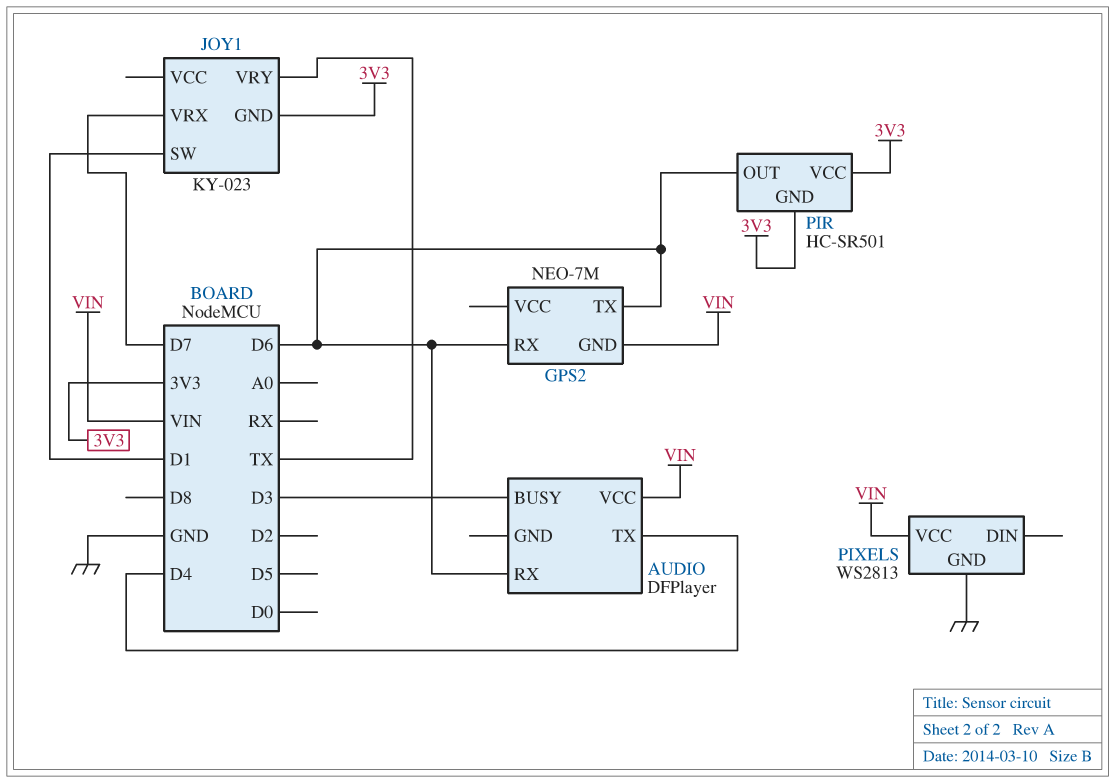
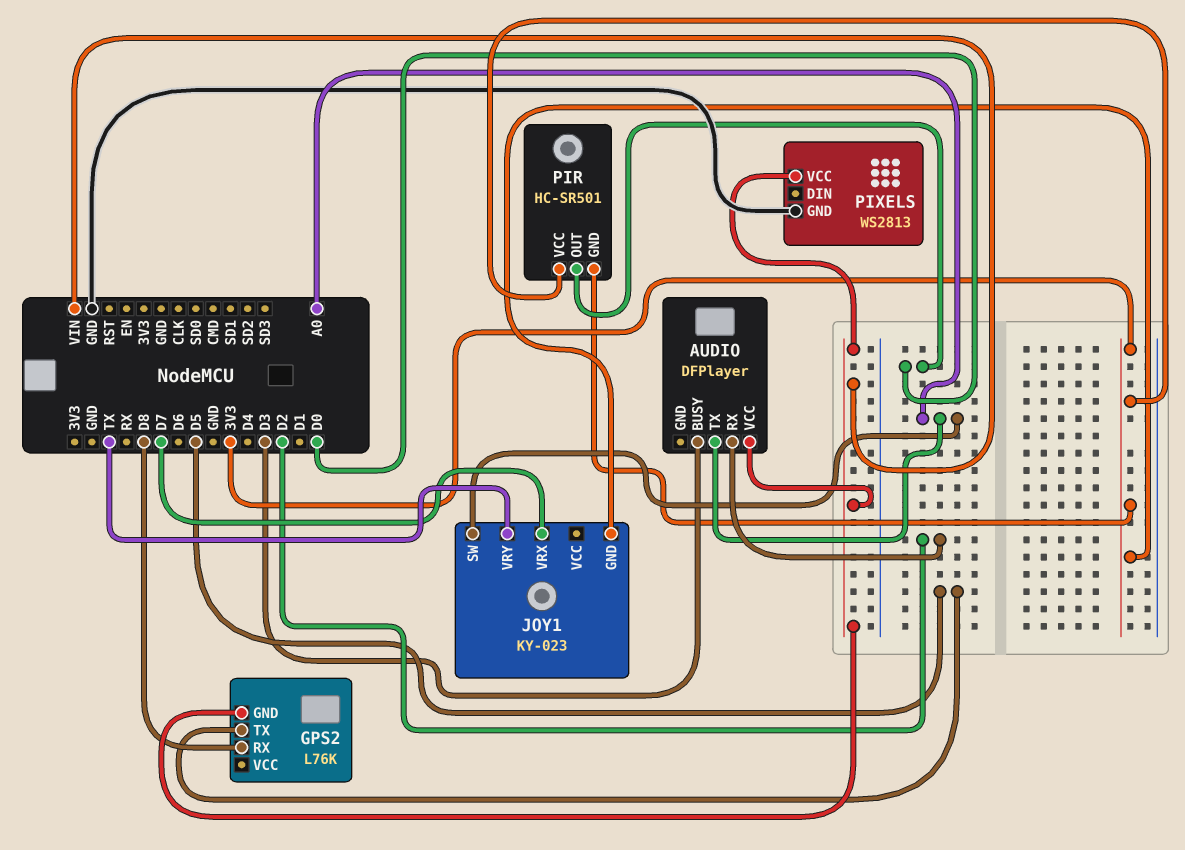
AUDIO pin RX: D6 -> D2
AUDIO pin TX: D4 -> A0
GPS2: NEO-7M -> L76K
GPS2 pin RX: D6 -> D8
GPS2 pin TX: D6 -> D5
JOY1 pin SW: D1 -> A0
PIR pin OUT: D6 -> D0

